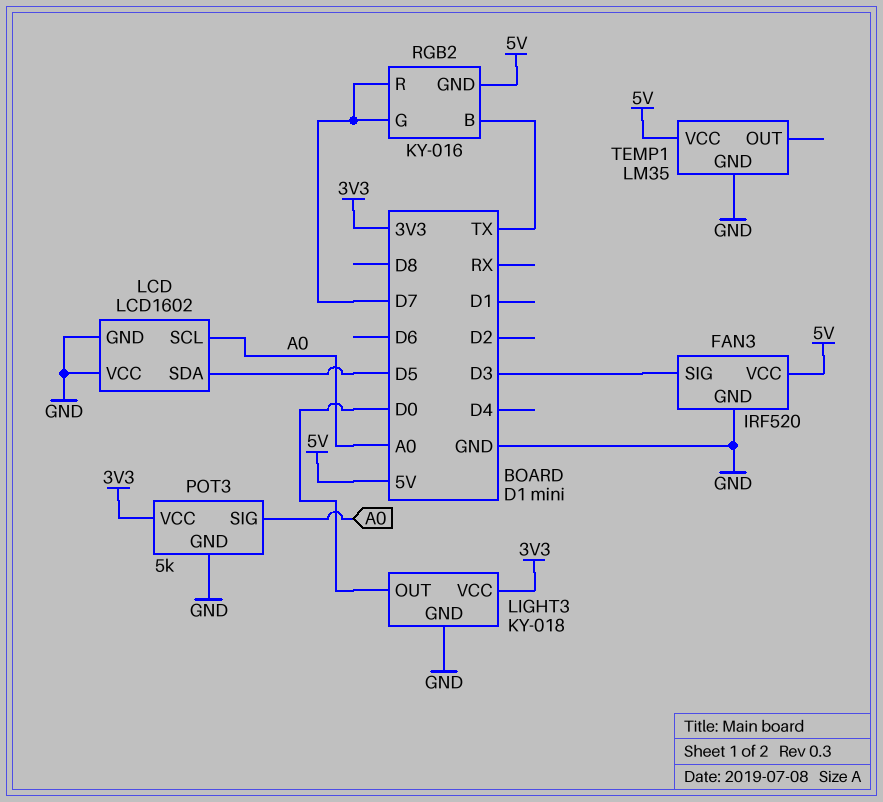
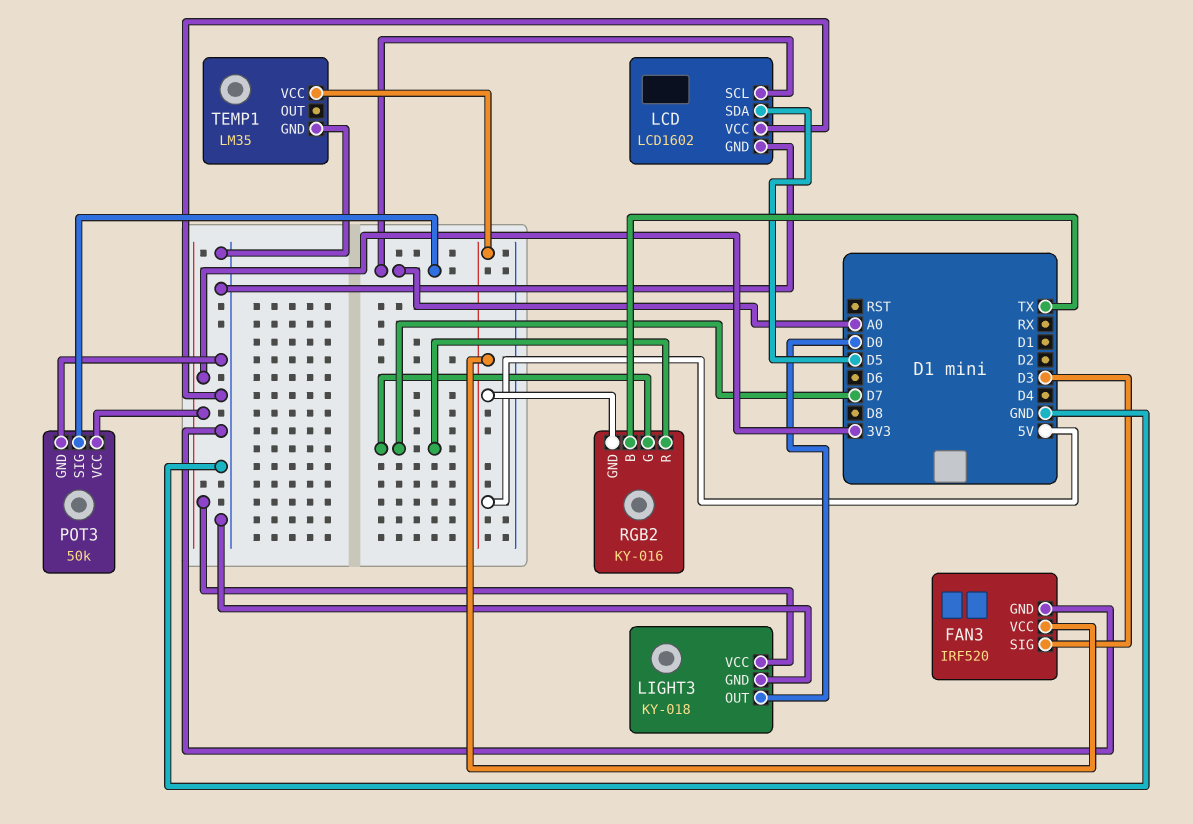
POT3: 5k -> 50k

